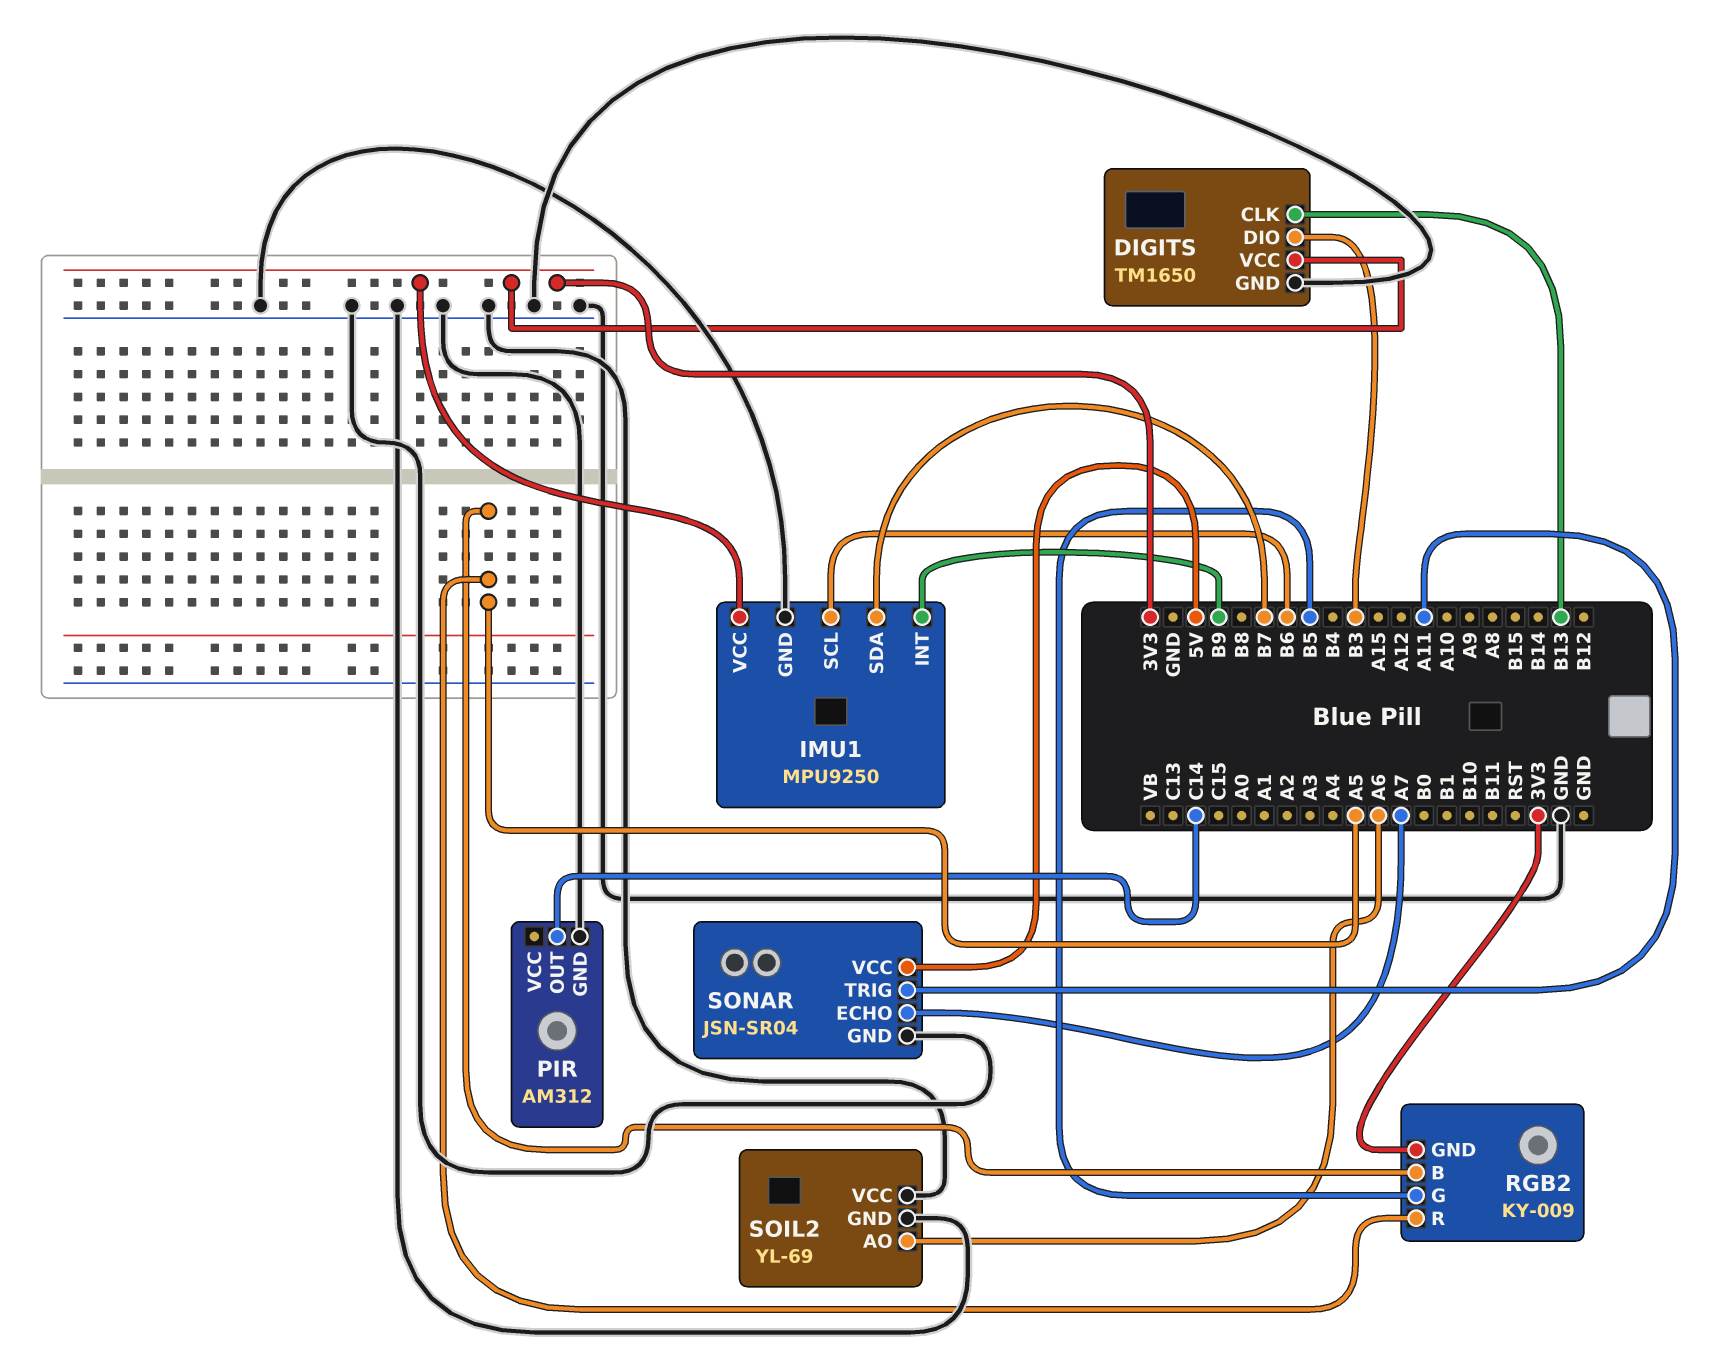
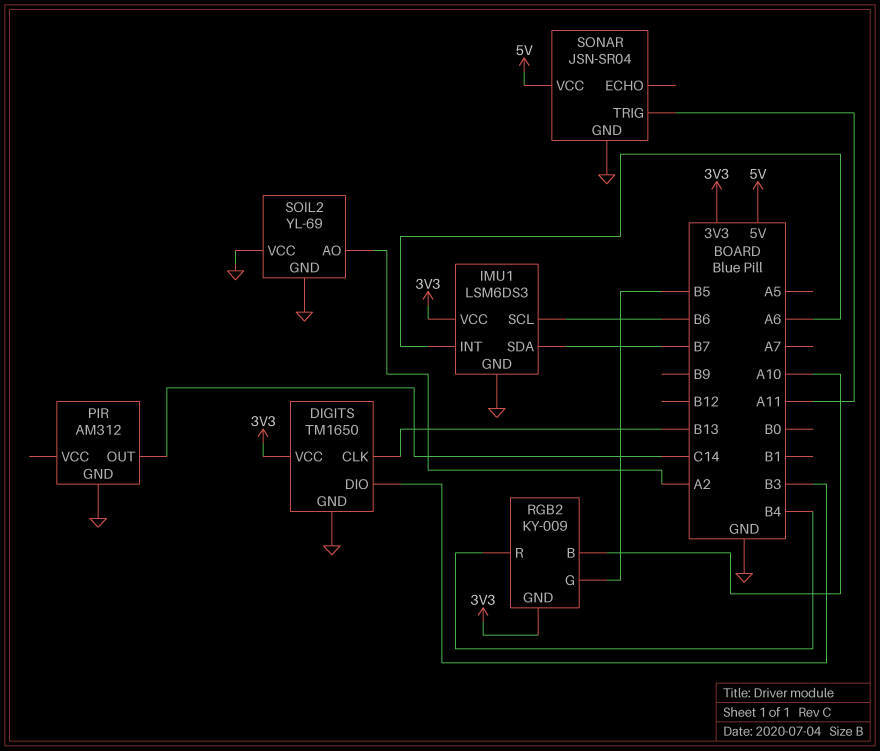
IMU1: MPU9250 -> LSM6DS3
IMU1 pin INT: B9 -> A6
RGB2 pin B: A5 -> A10
RGB2 pin R: A5 -> B4
SOIL2 pin AO: A6 -> A2
SONAR pin ECHO: A7 -> none

